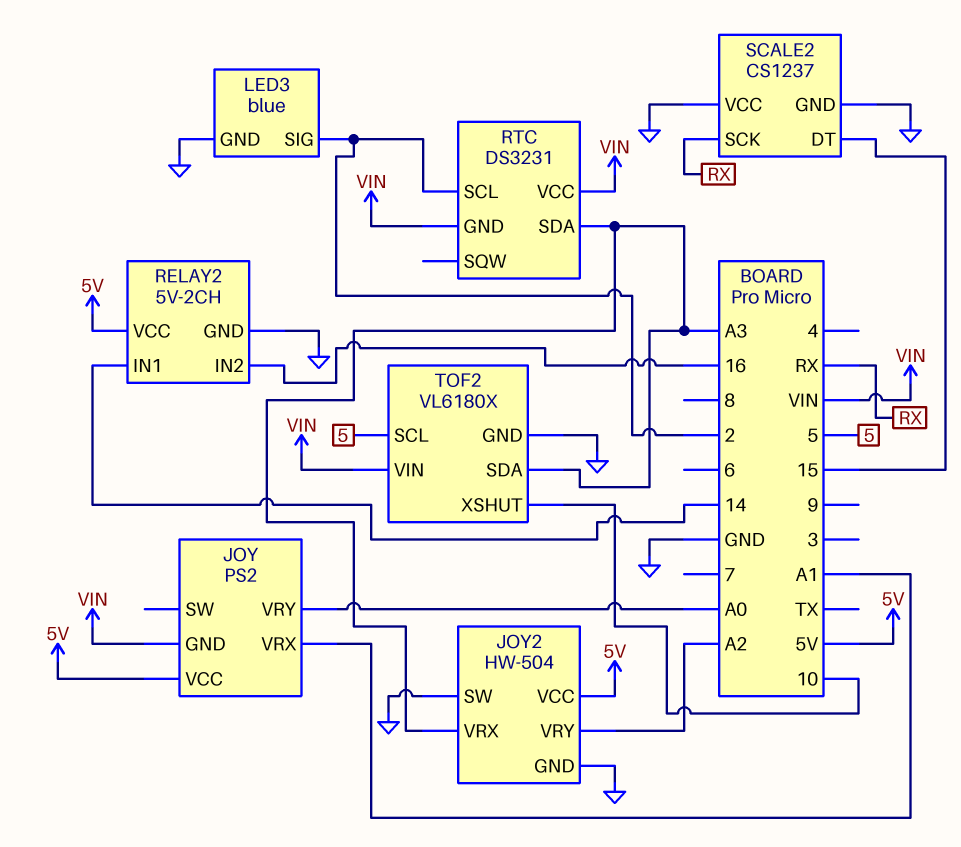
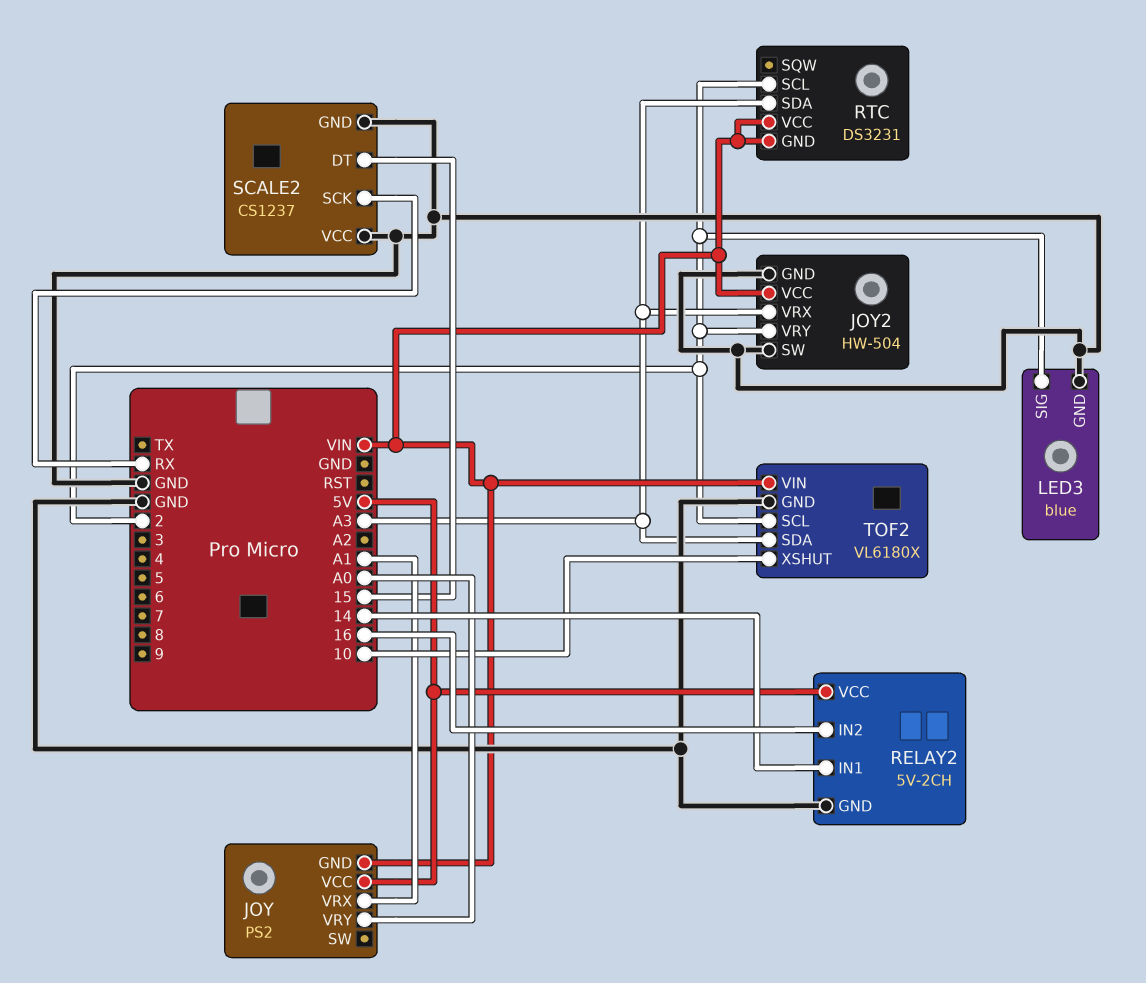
JOY2 pin VCC: 5V -> VIN
JOY2 pin VRY: A2 -> 2
TOF2 pin SCL: 5 -> 2

